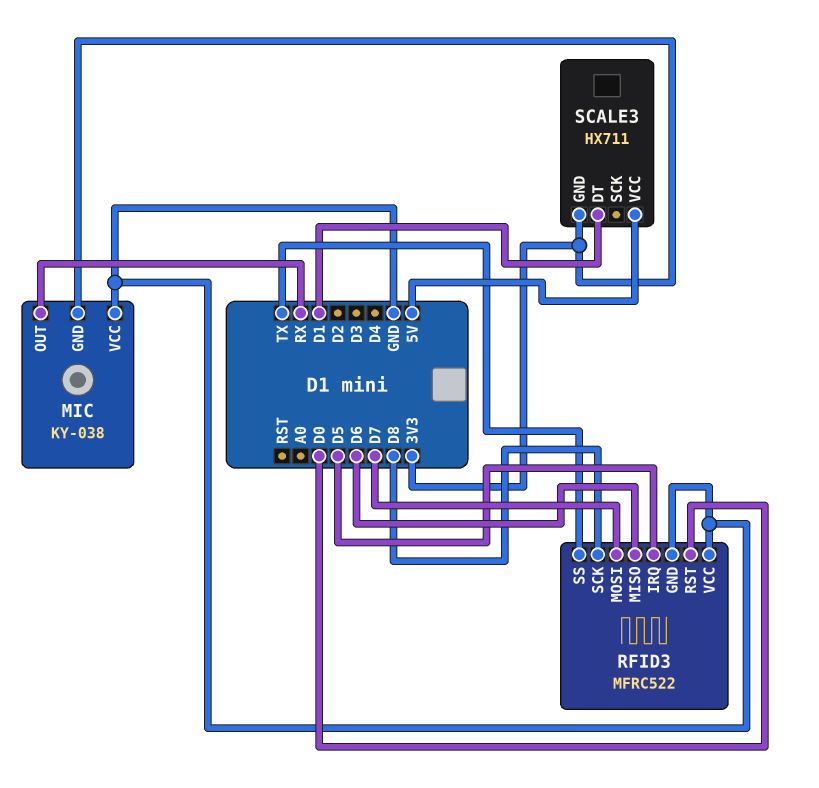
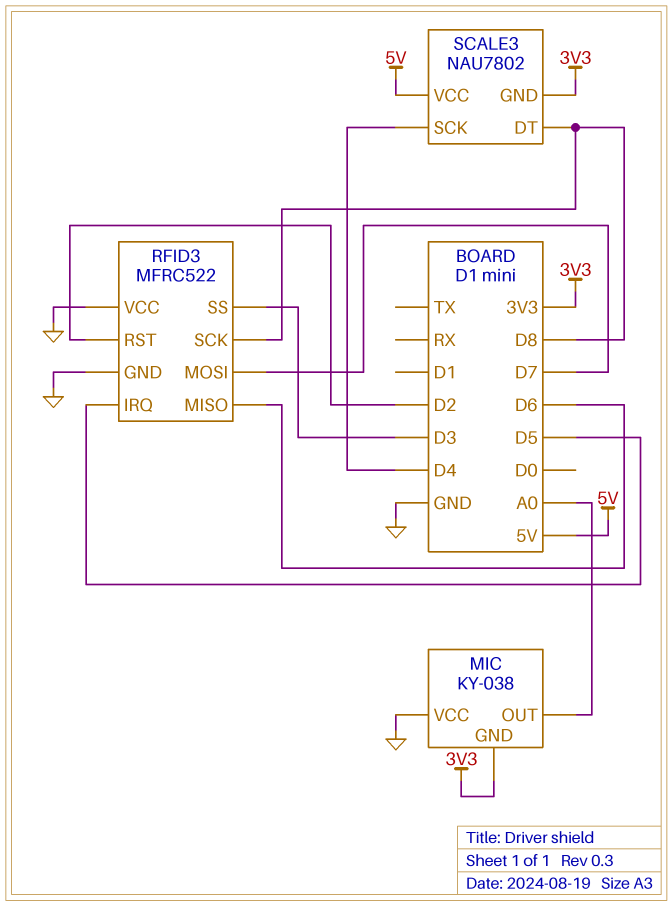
MIC pin OUT: RX -> A0
RFID3 pin RST: D0 -> D2
RFID3 pin SS: TX -> D3
SCALE3: HX711 -> NAU7802
SCALE3 pin DT: D1 -> D8
SCALE3 pin SCK: none -> D4

